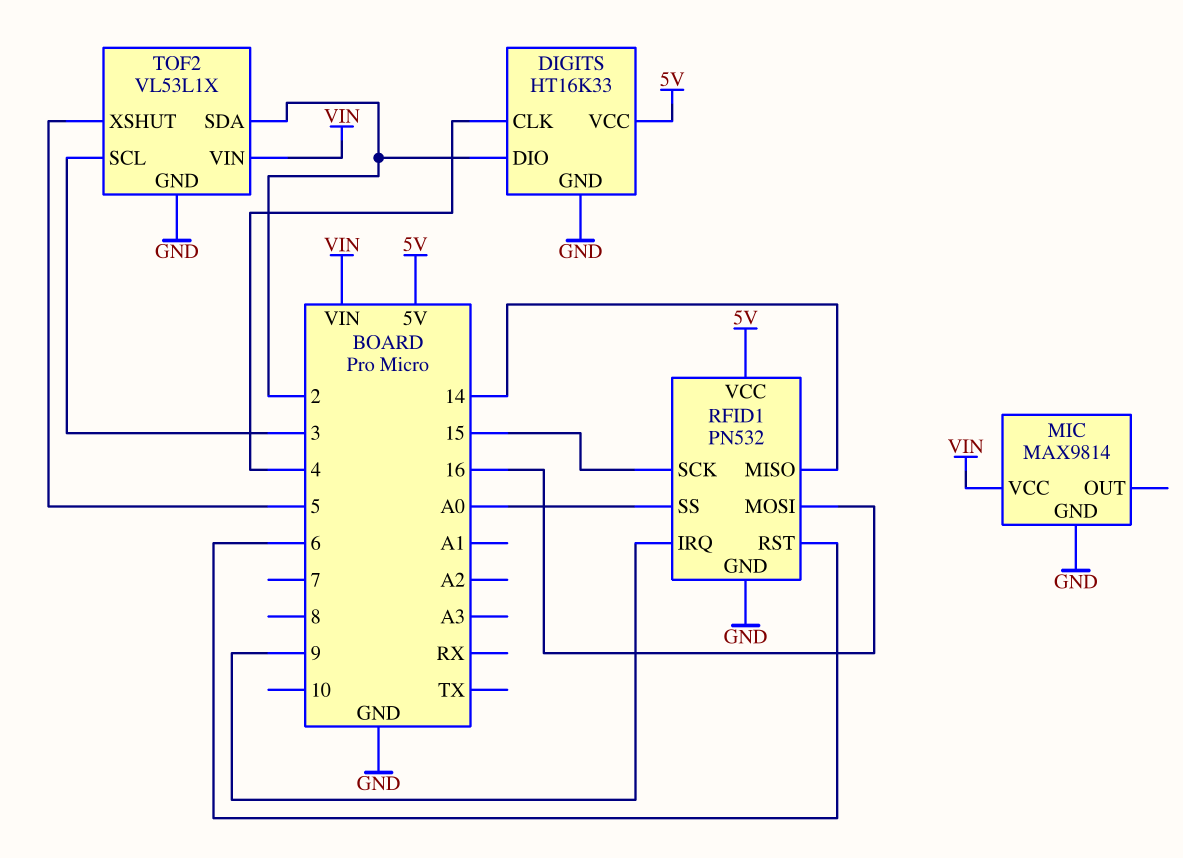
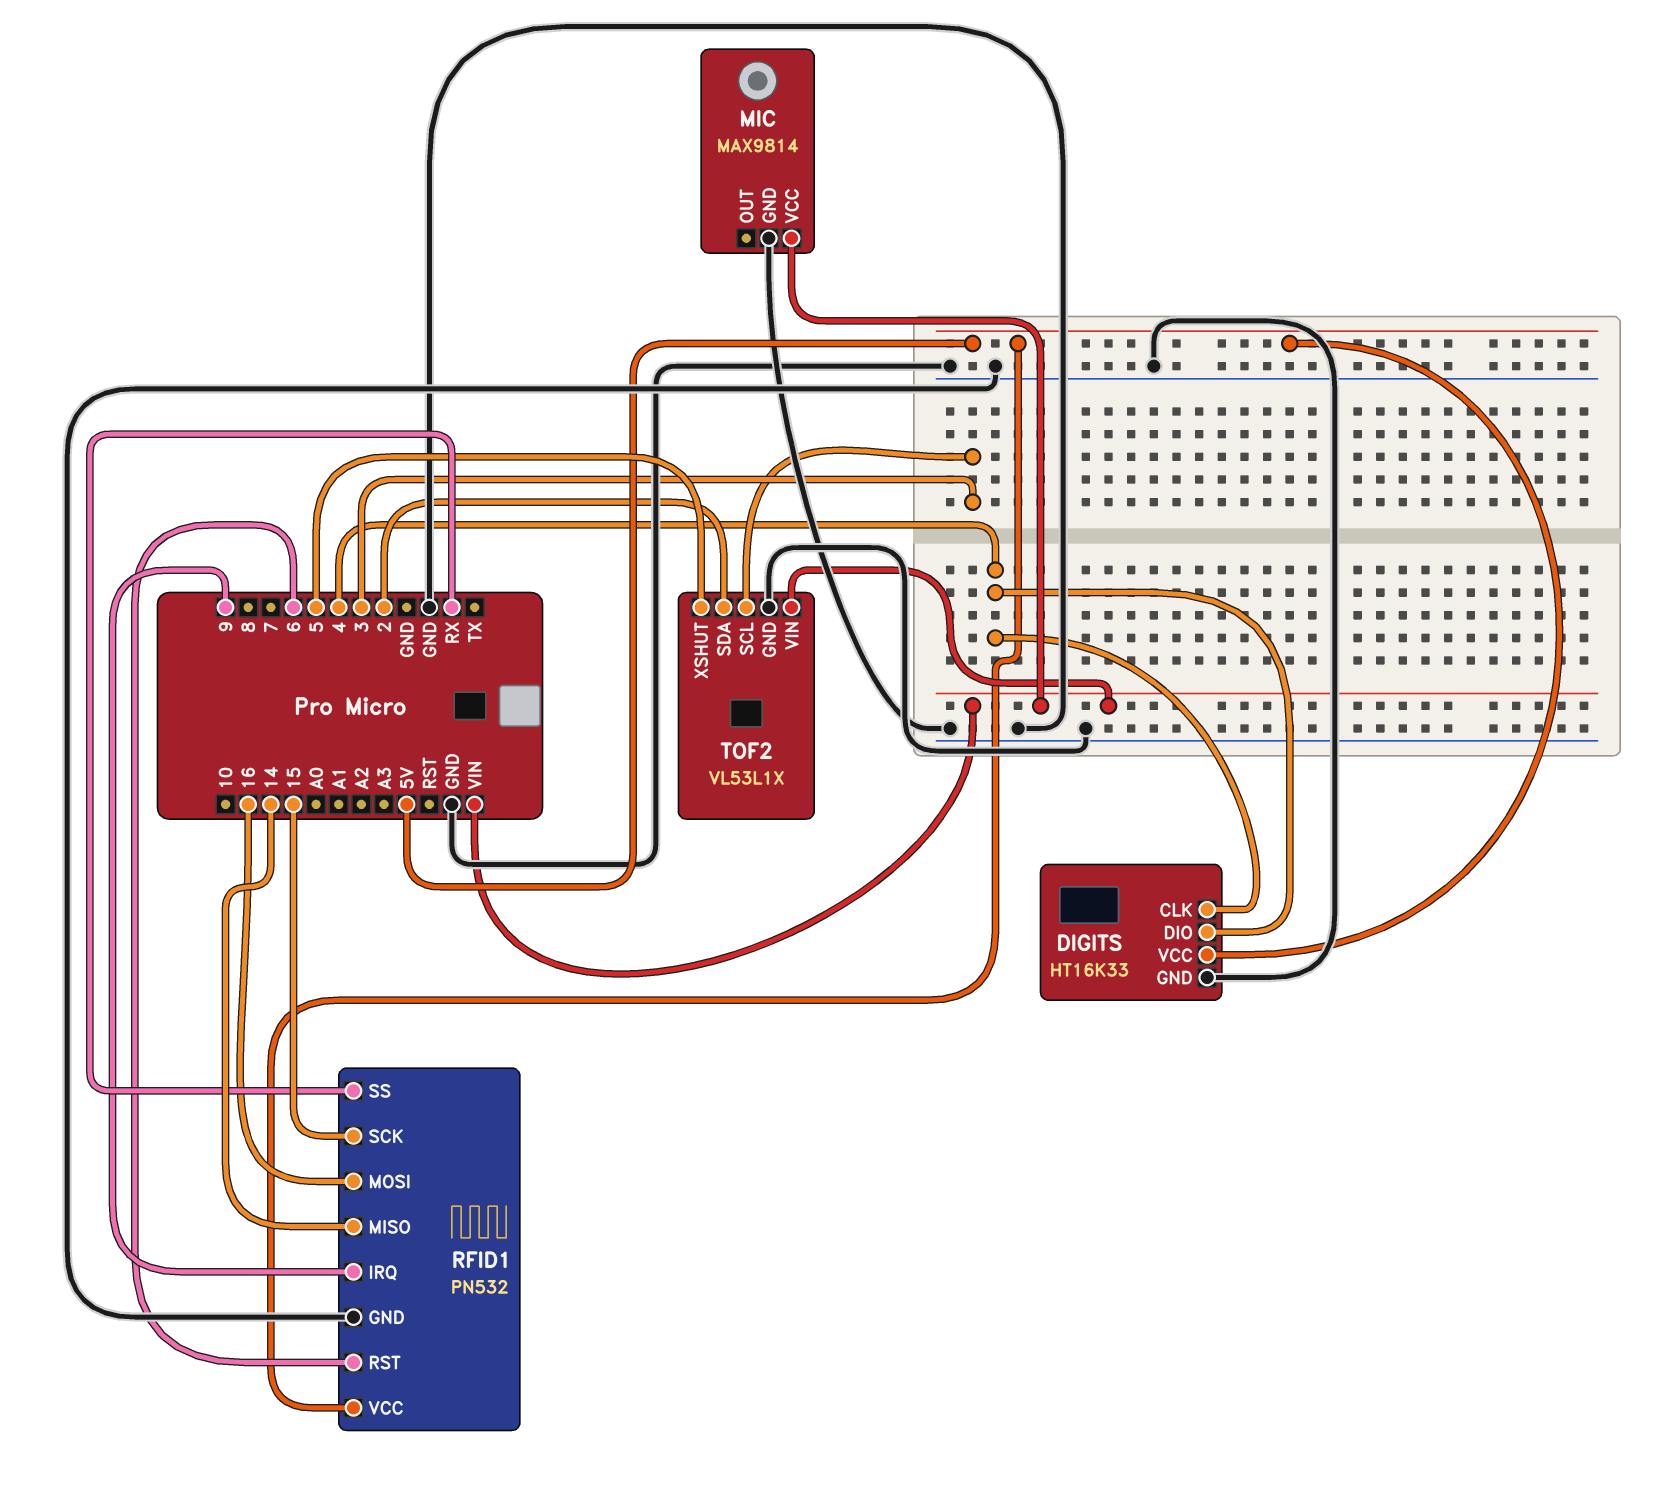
DIGITS pin DIO: 2 -> 4
RFID1 pin SS: A0 -> RX

